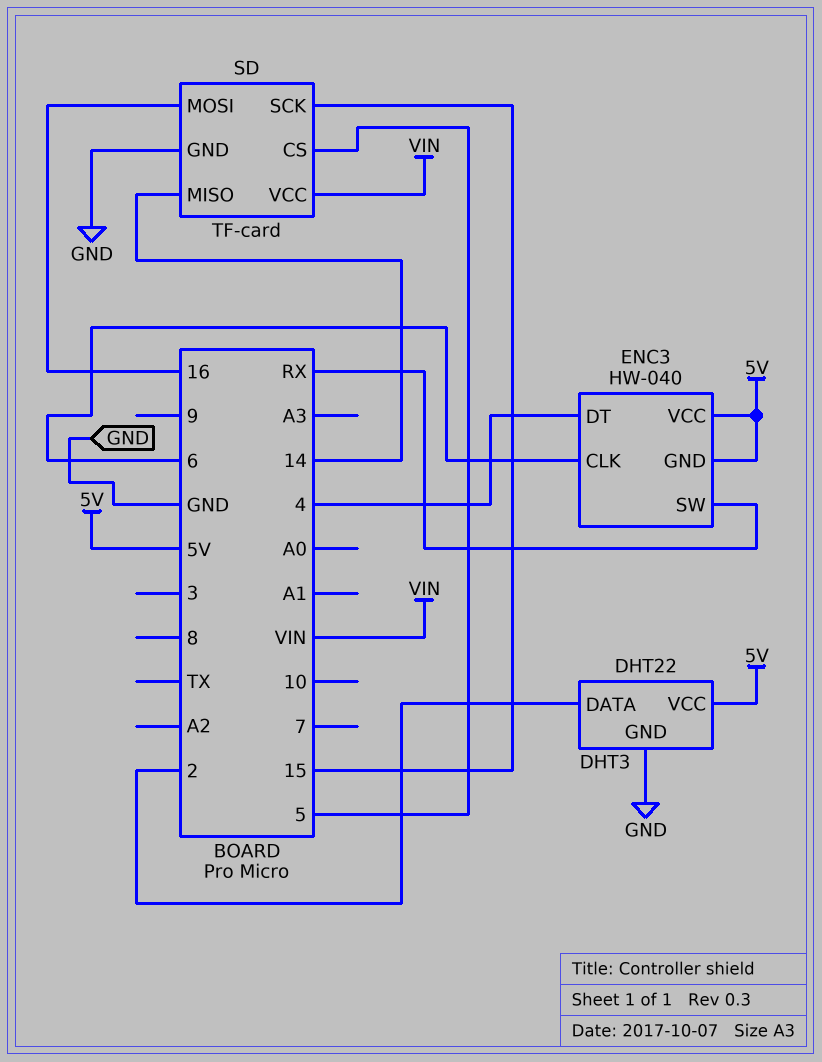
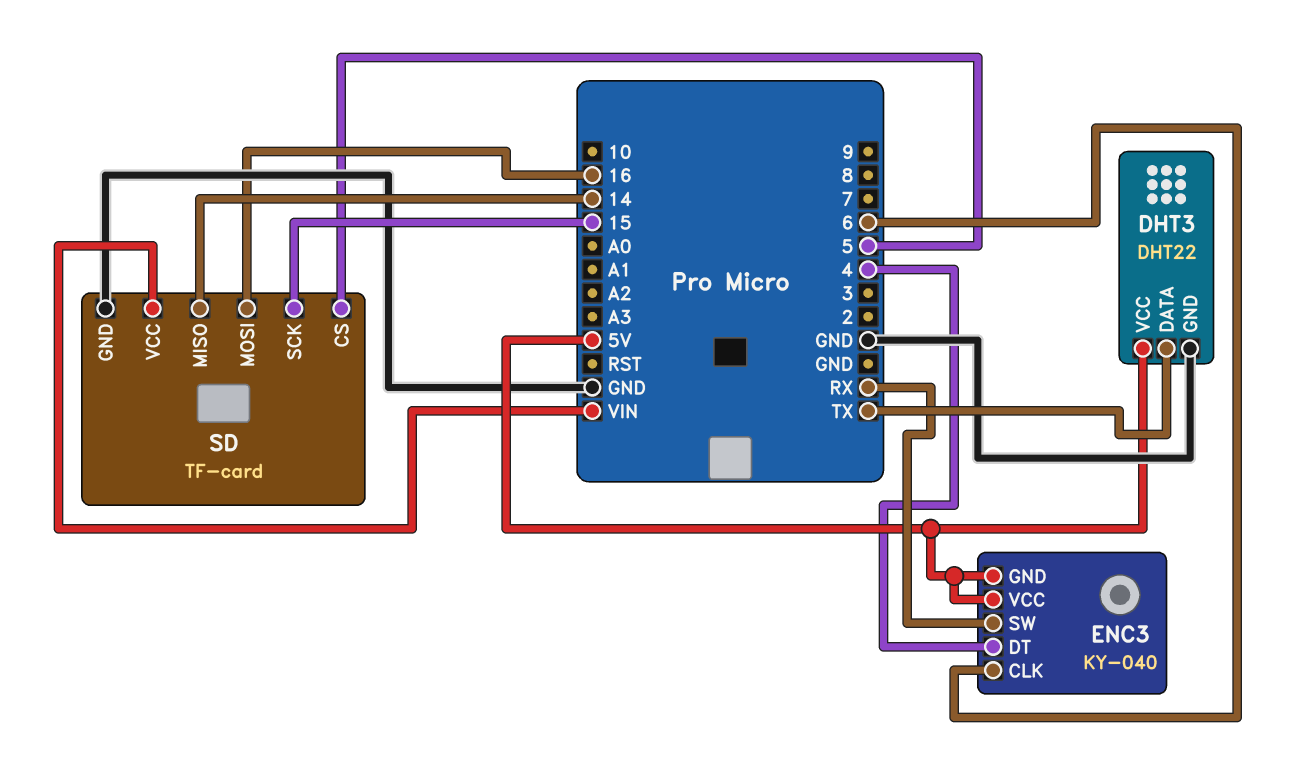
DHT3 pin DATA: 2 -> TX
ENC3: HW-040 -> KY-040

